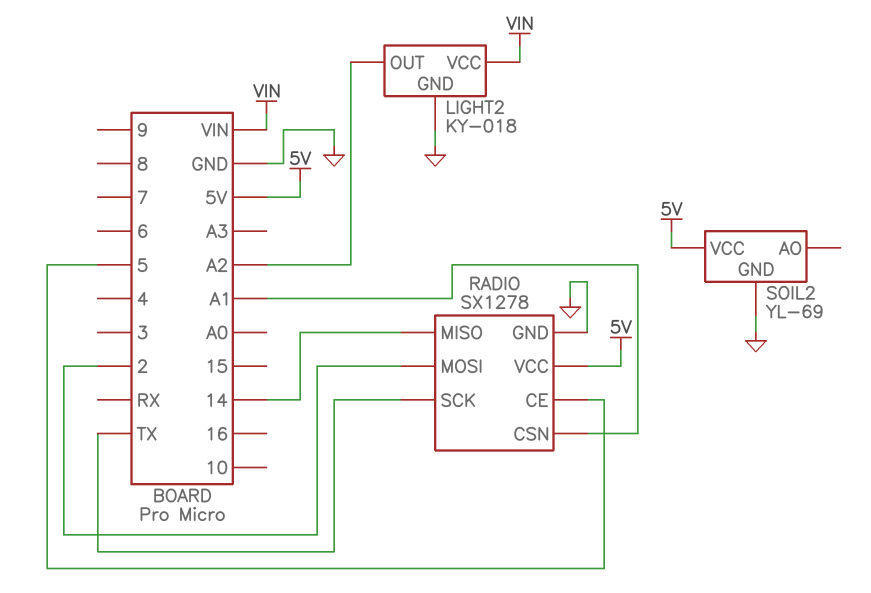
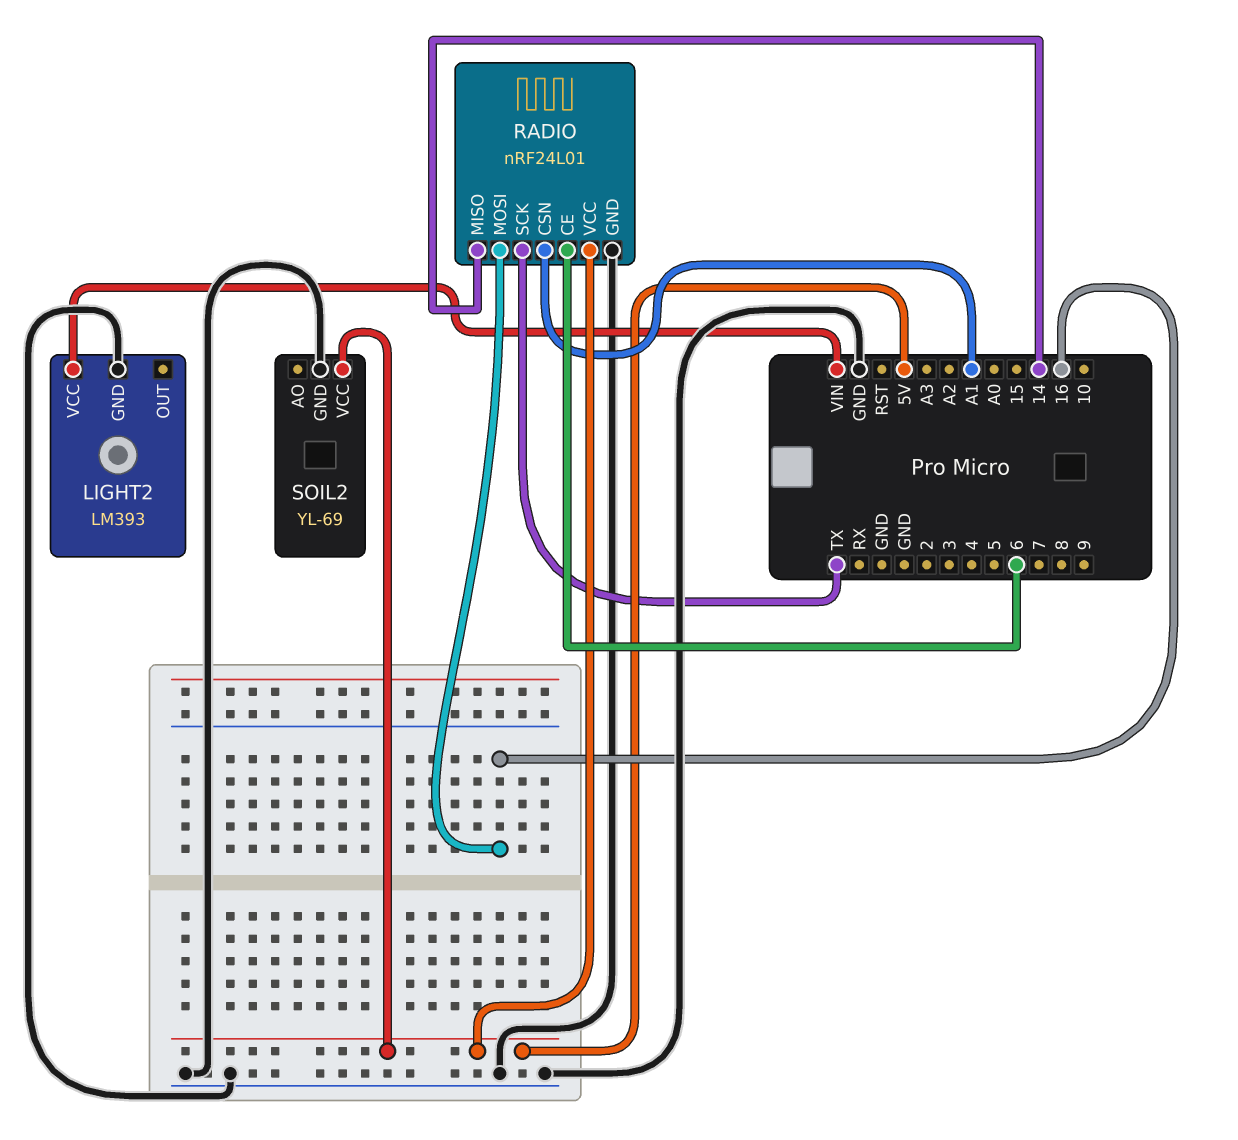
LIGHT2: KY-018 -> LM393
LIGHT2 pin OUT: A2 -> none
RADIO: SX1278 -> nRF24L01
RADIO pin CE: 5 -> 6
RADIO pin MOSI: 2 -> 16

